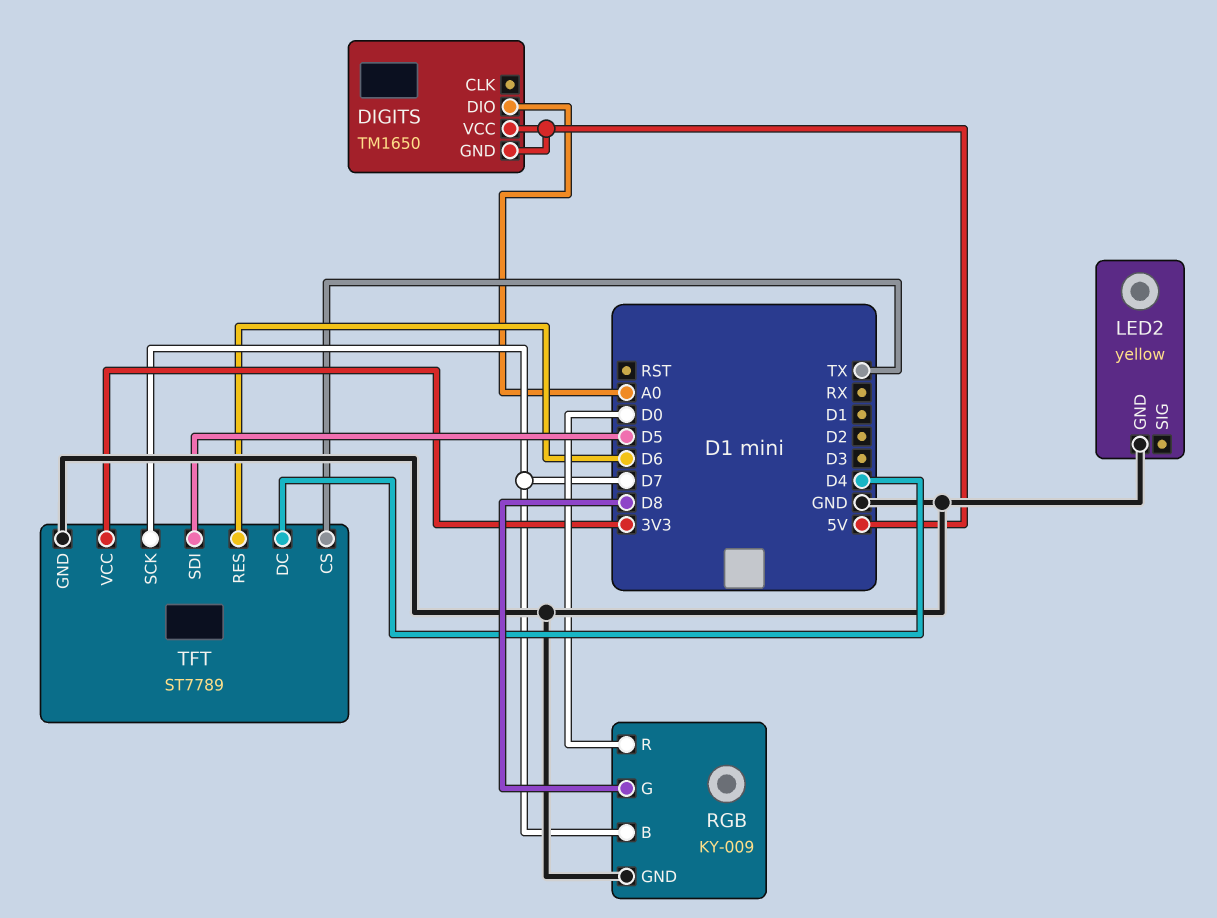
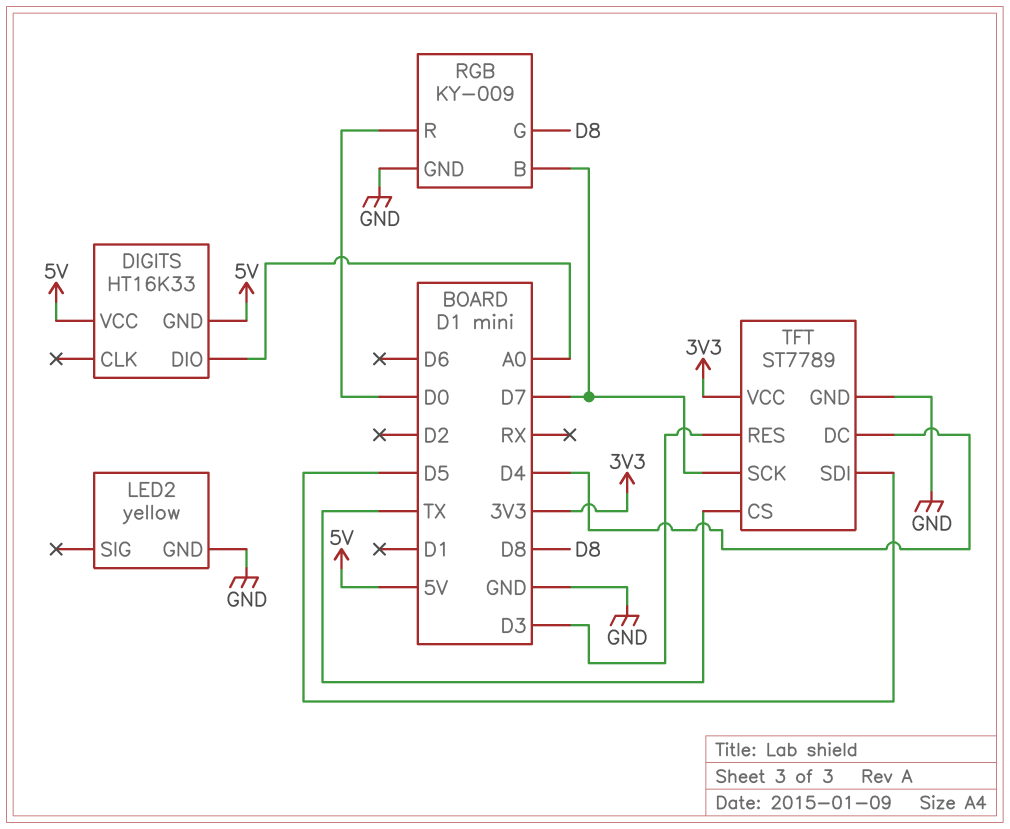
DIGITS: TM1650 -> HT16K33
TFT pin RES: D6 -> D3

